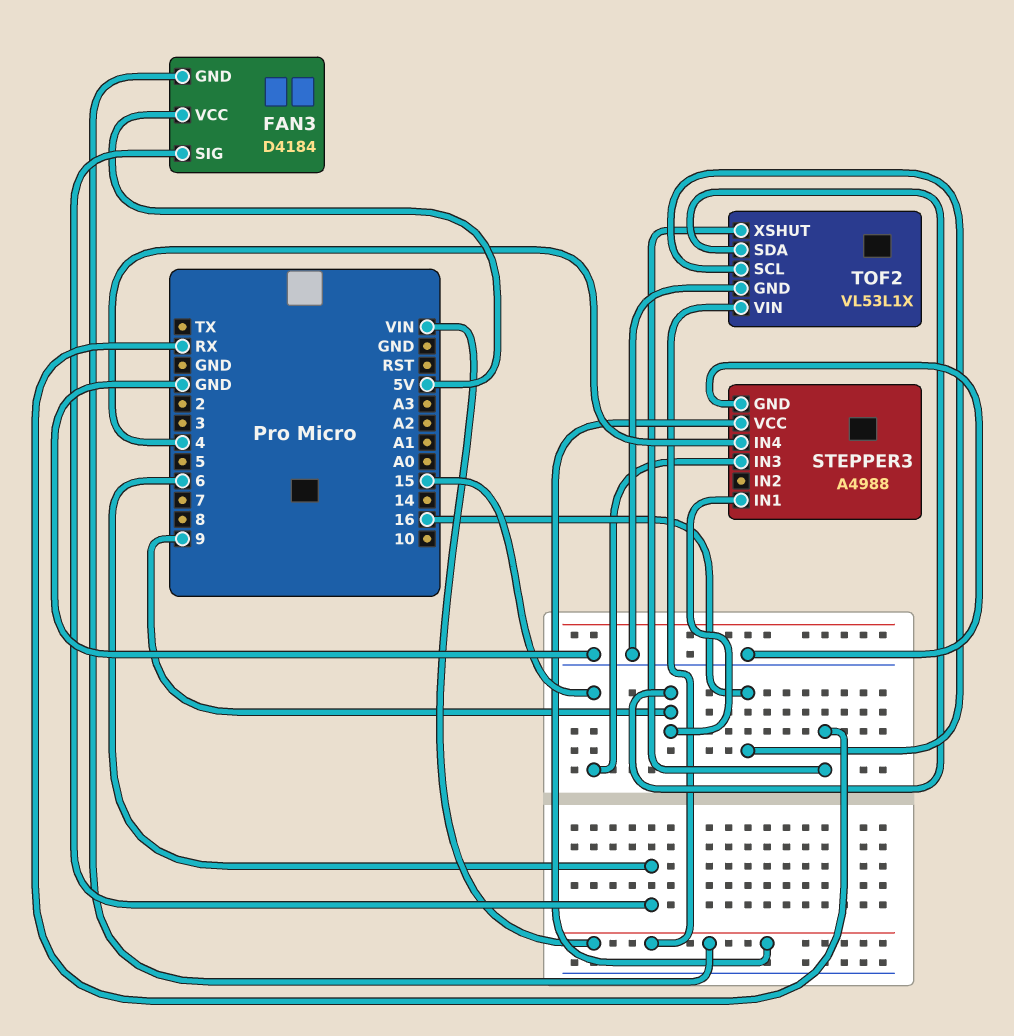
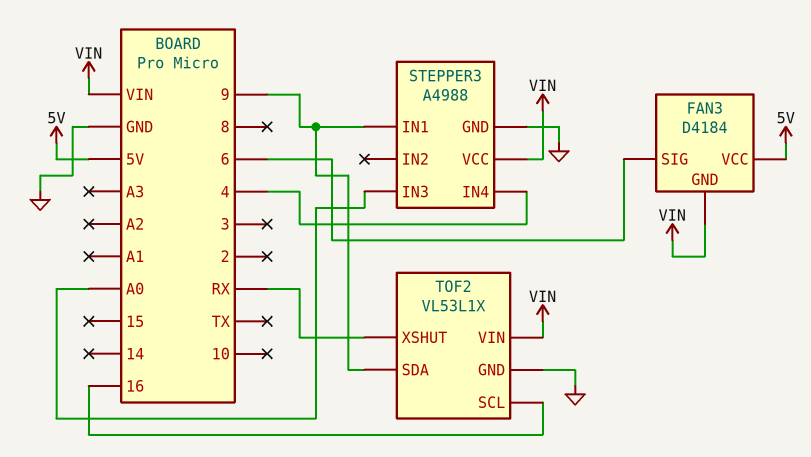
STEPPER3 pin IN3: 15 -> A0

